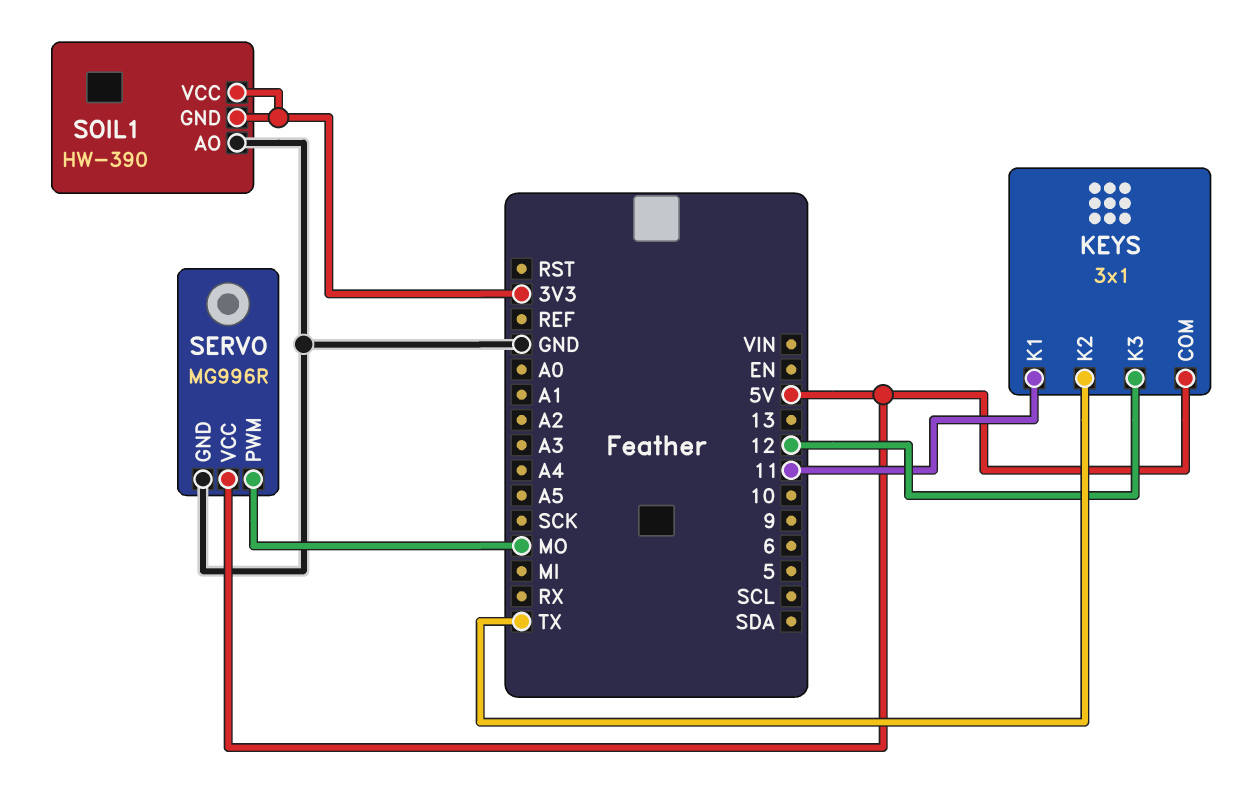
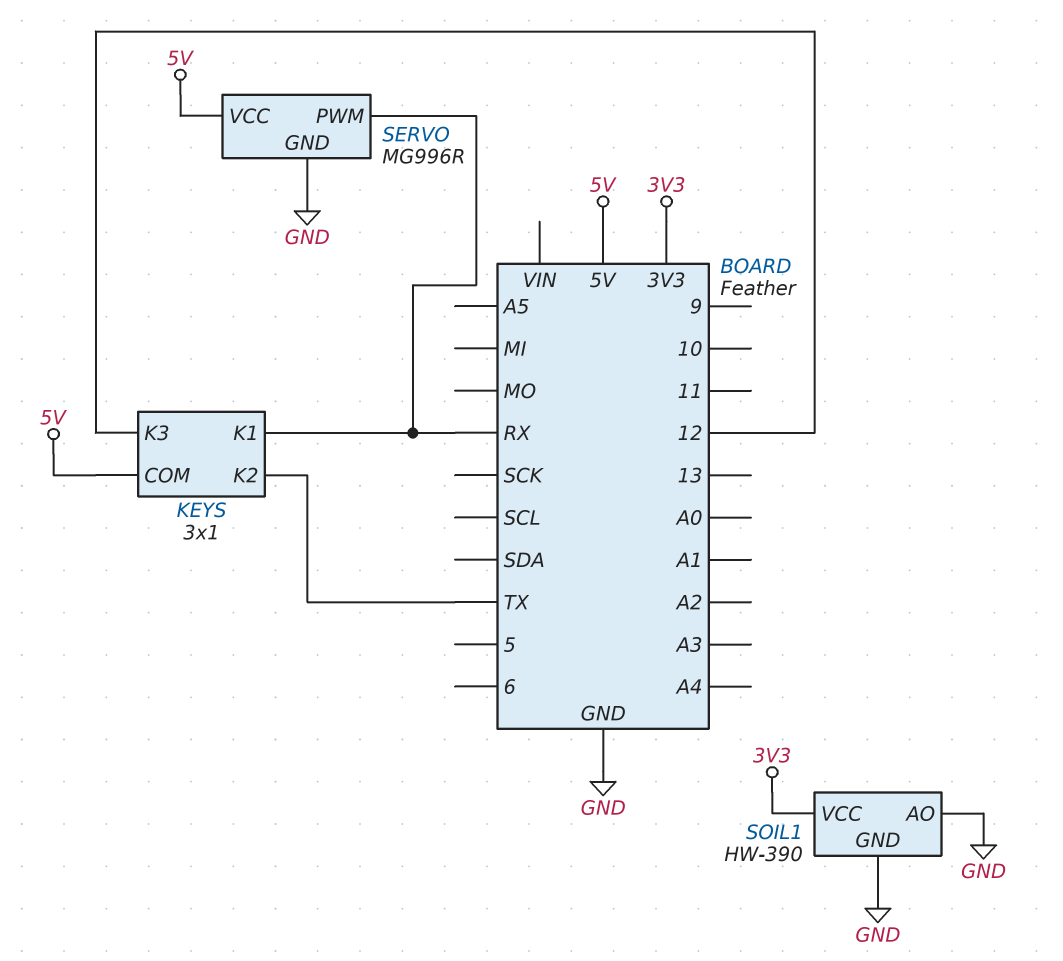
KEYS pin K1: 11 -> RX
SERVO pin PWM: MO -> RX
SOIL1 pin GND: 3V3 -> GND

